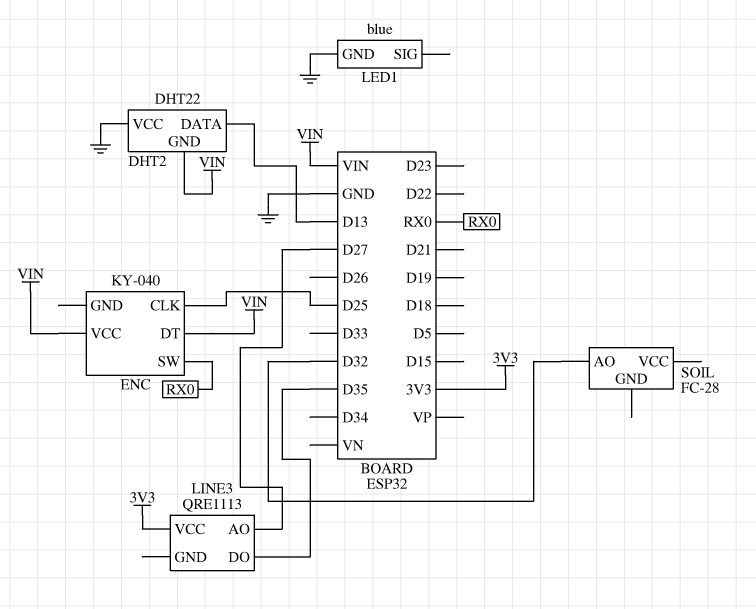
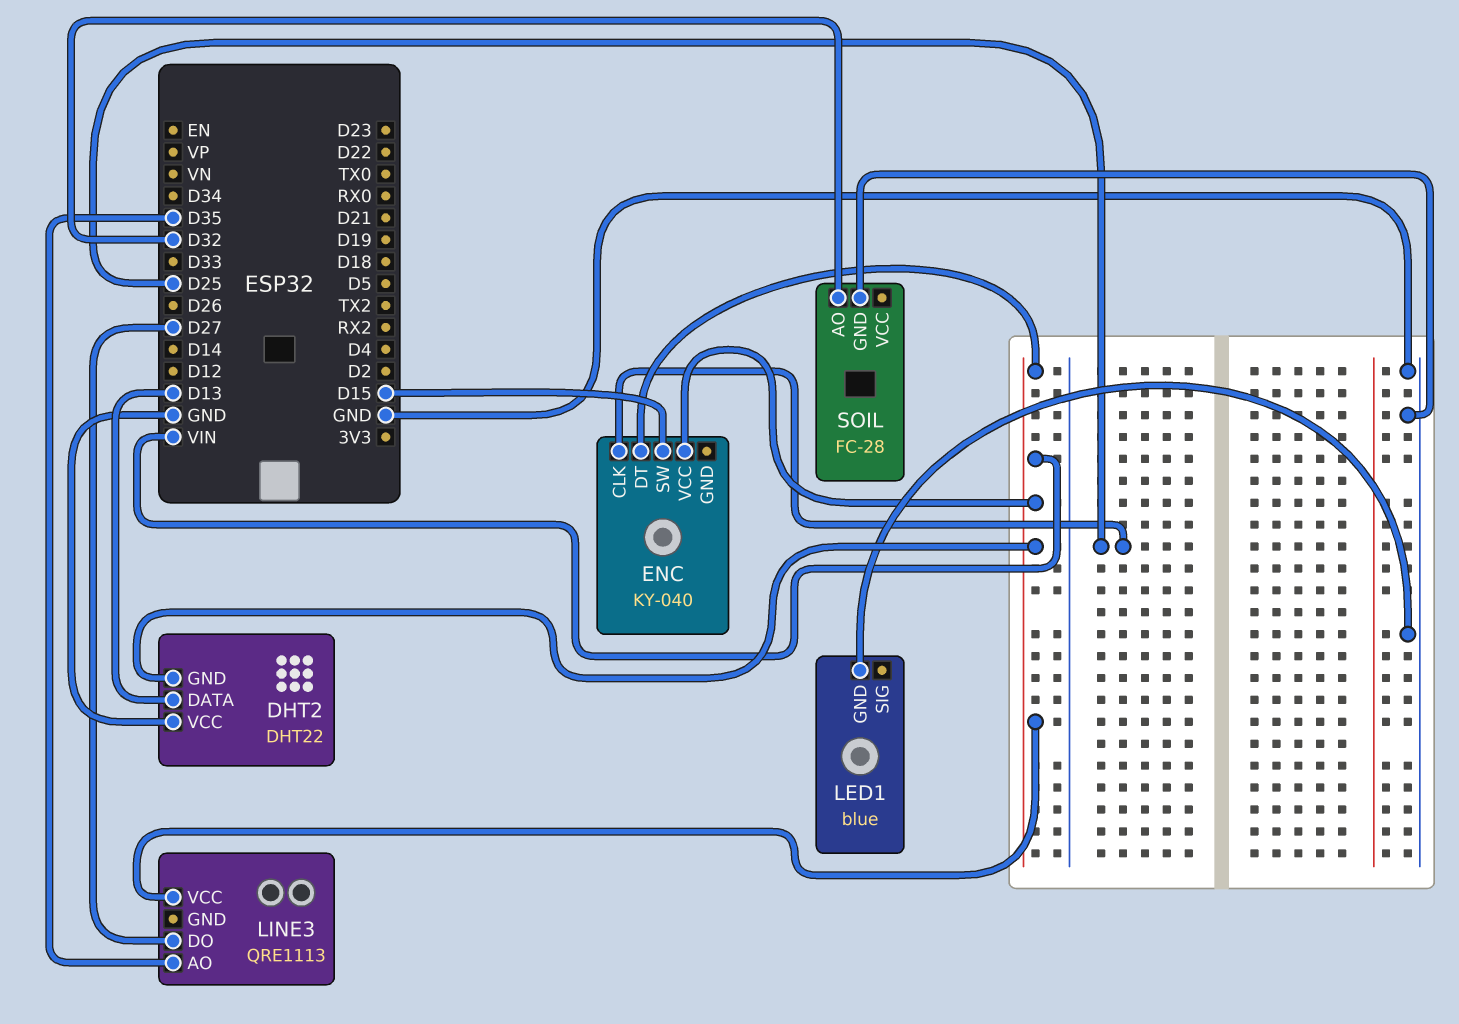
ENC pin SW: RX0 -> D15
LINE3 pin AO: D27 -> D35
LINE3 pin DO: D35 -> D27
LINE3 pin VCC: 3V3 -> VIN
SOIL pin GND: none -> GND

